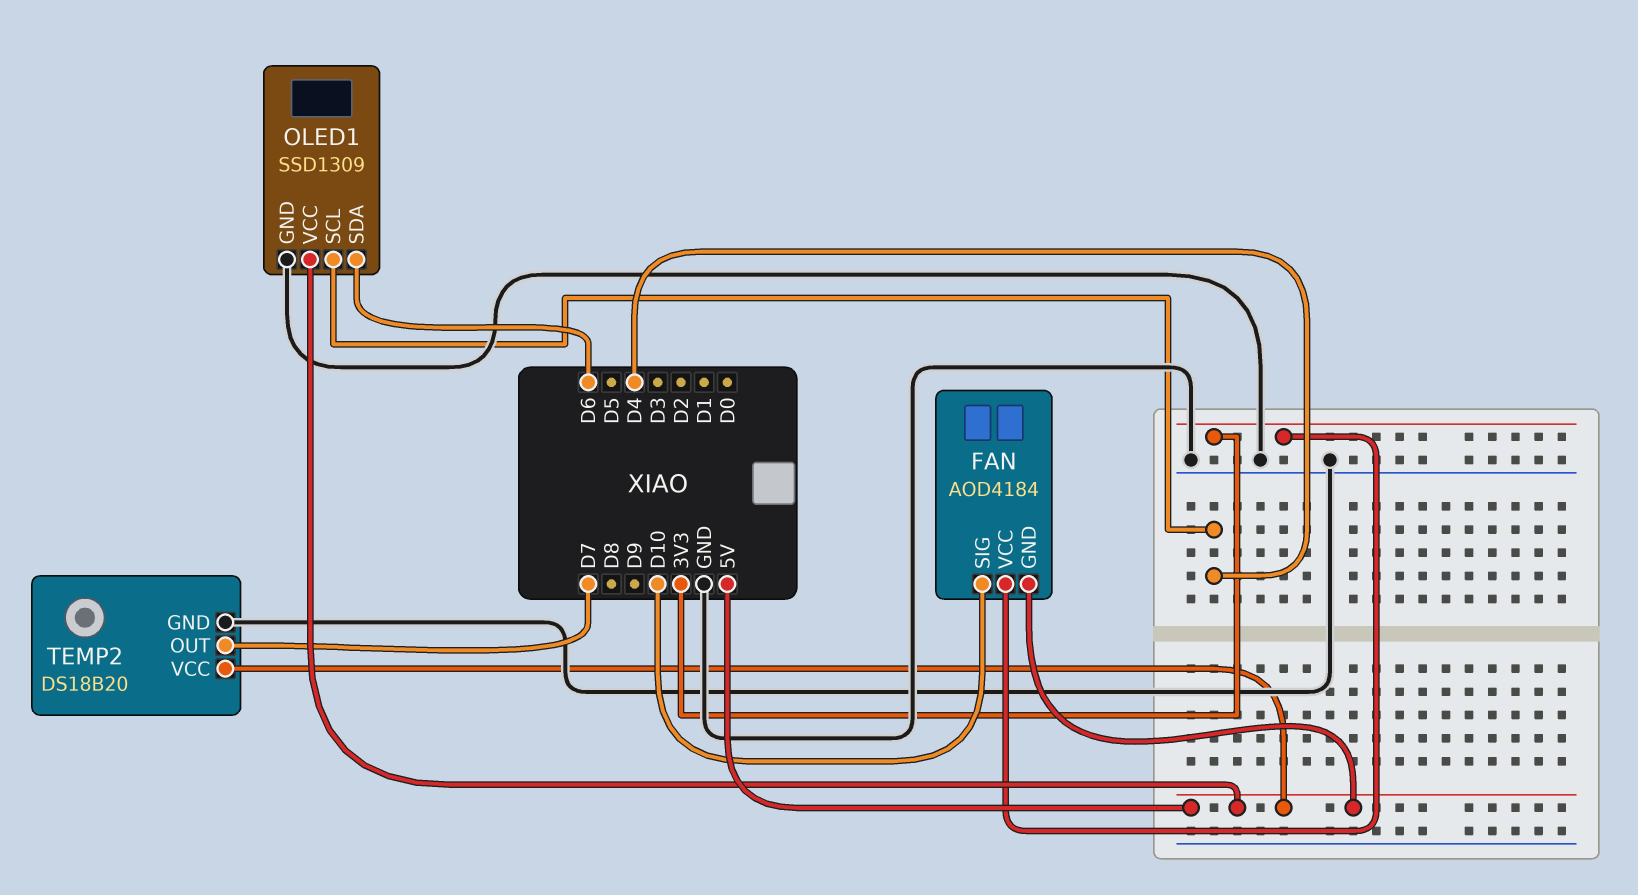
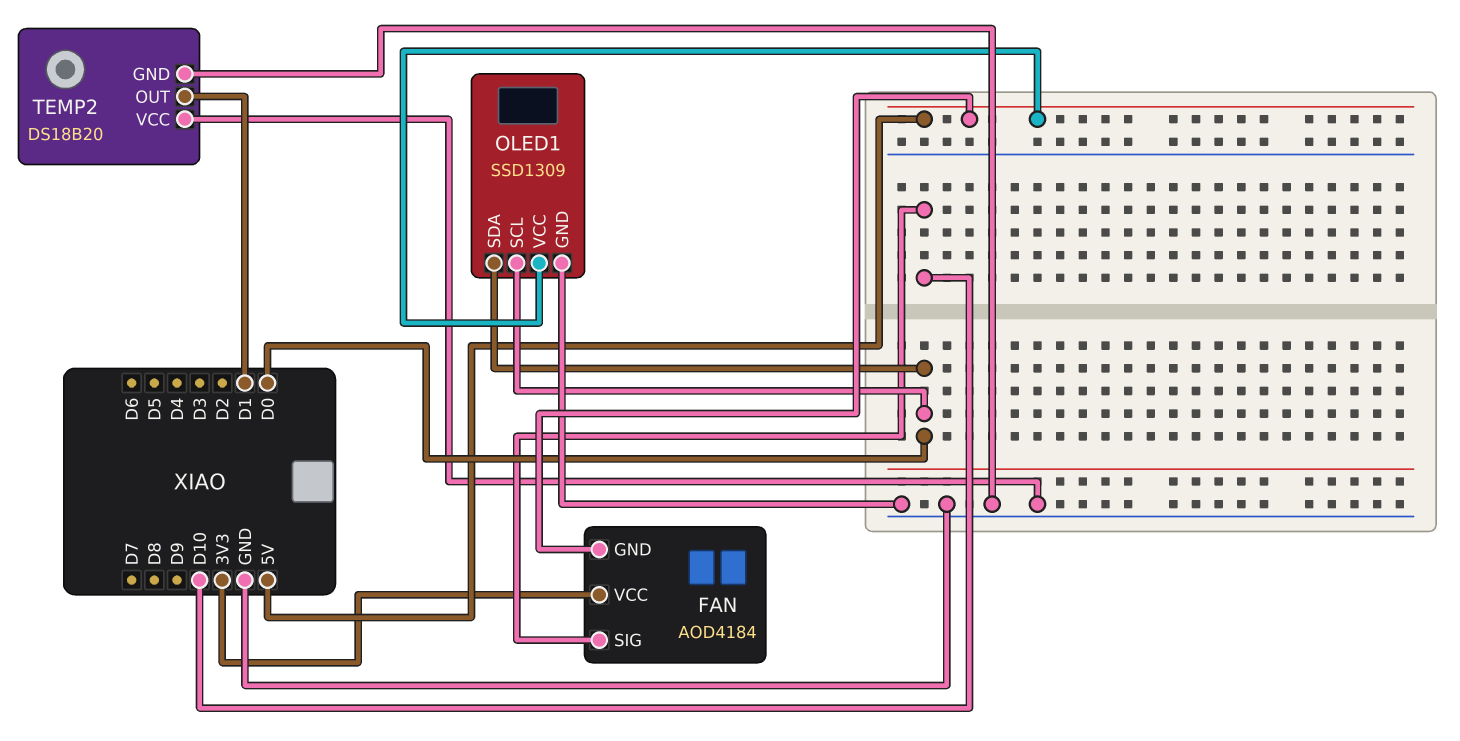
OLED1 pin SCL: D4 -> D0
OLED1 pin SDA: D6 -> D0
TEMP2 pin OUT: D7 -> D1
TEMP2 pin VCC: 5V -> GND

